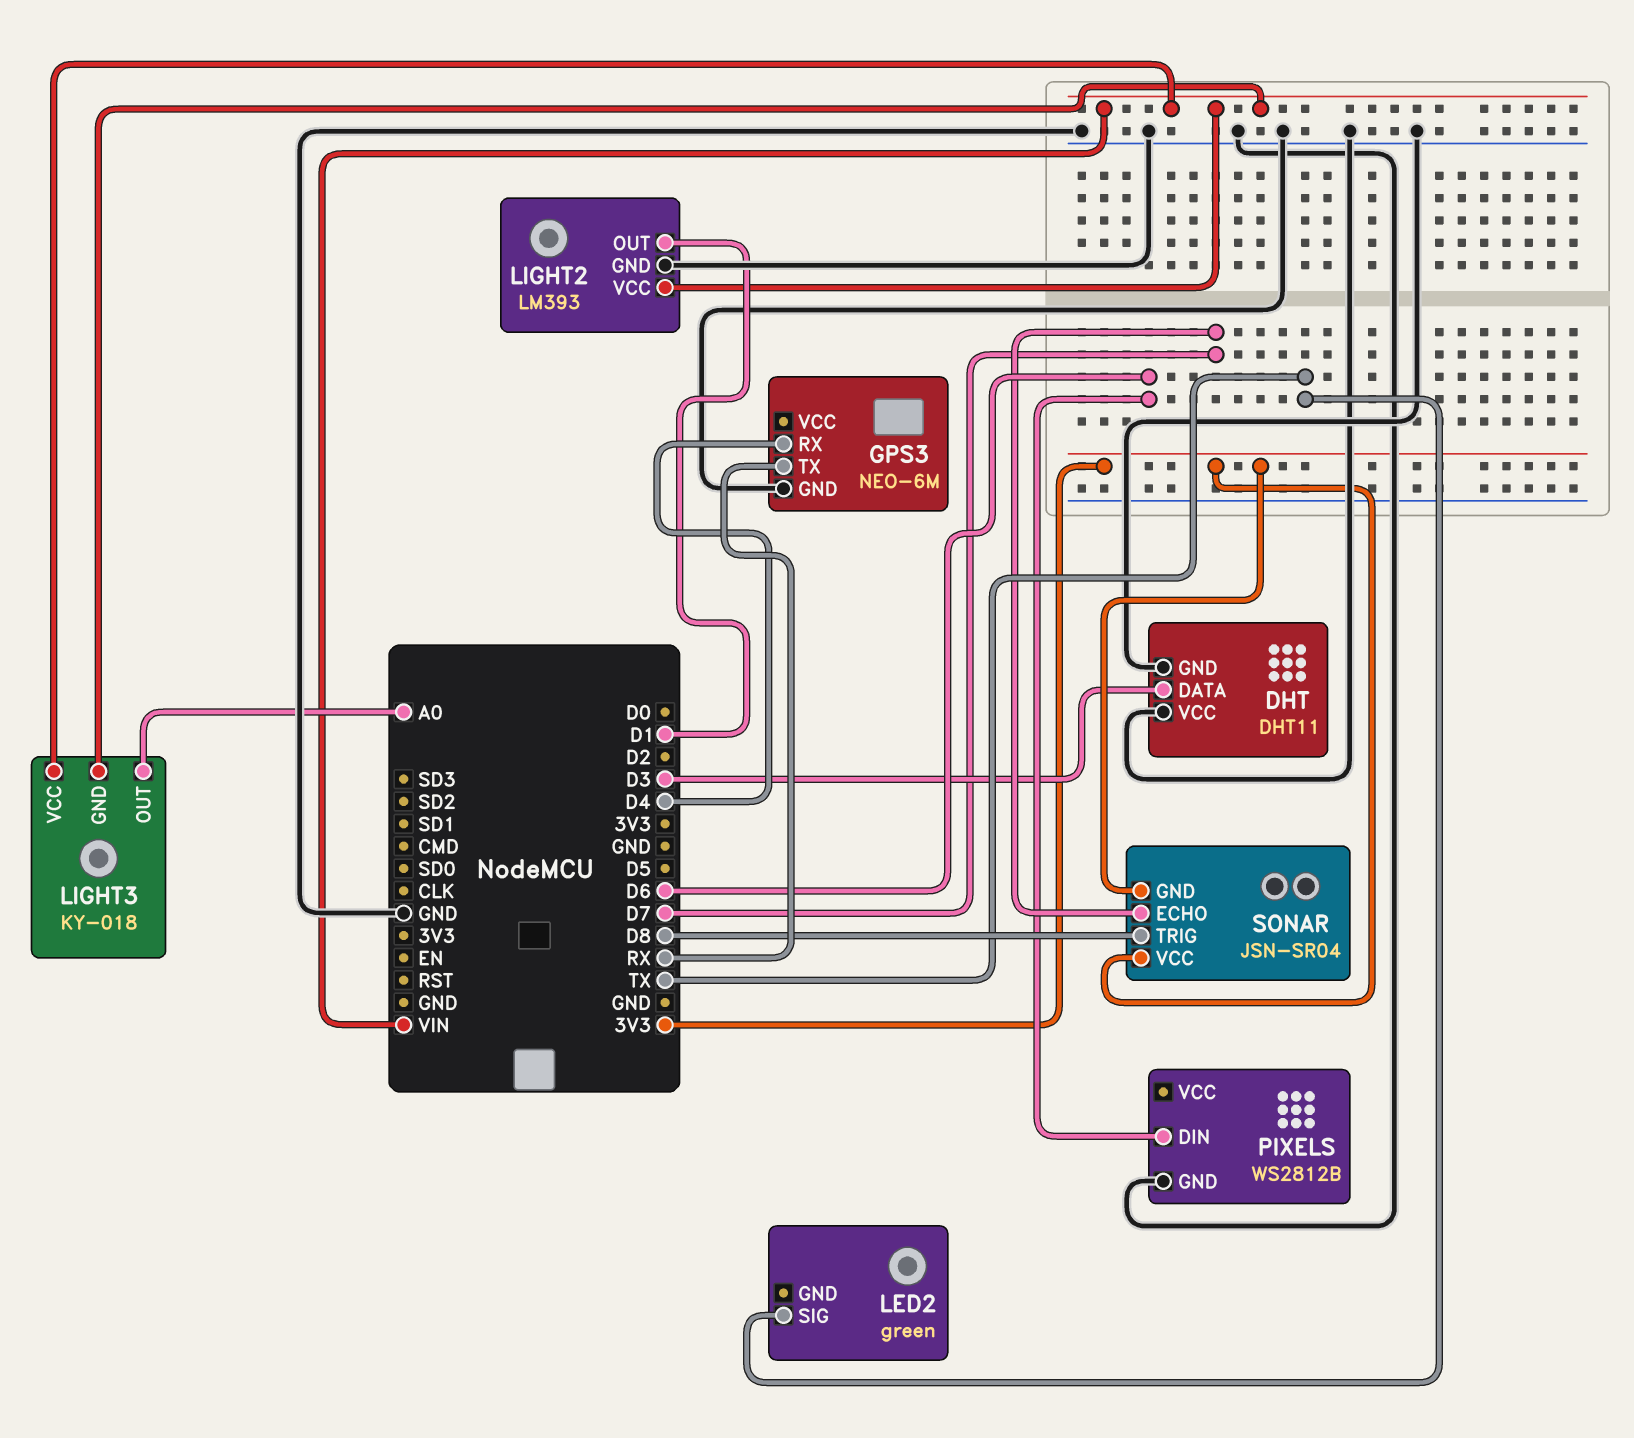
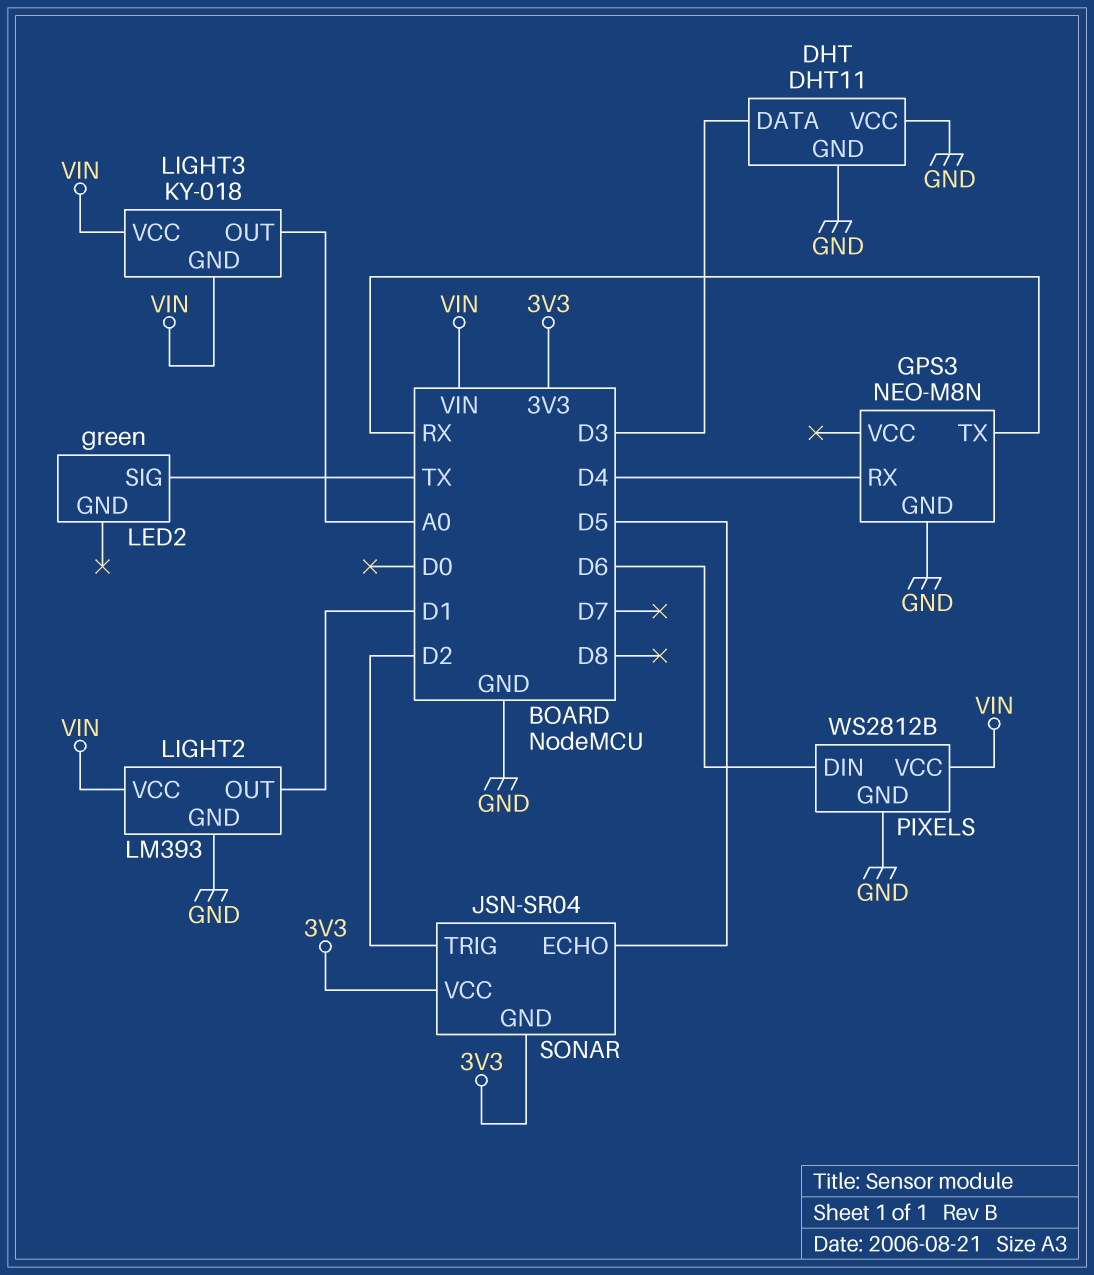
GPS3: NEO-6M -> NEO-M8N
PIXELS pin VCC: none -> VIN
SONAR pin ECHO: D7 -> D5
SONAR pin TRIG: D8 -> D2

